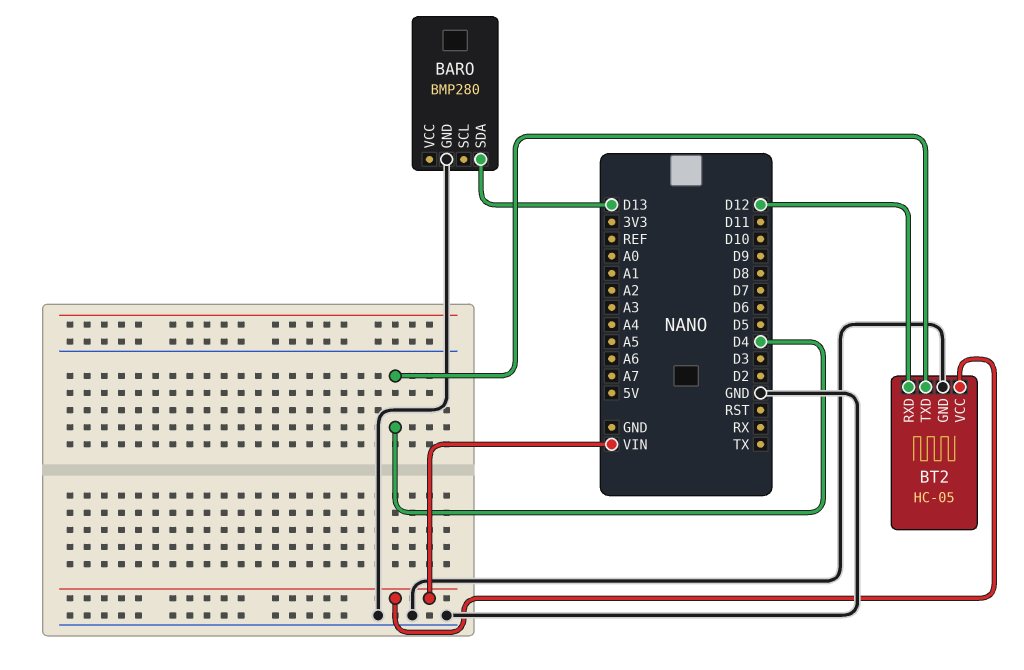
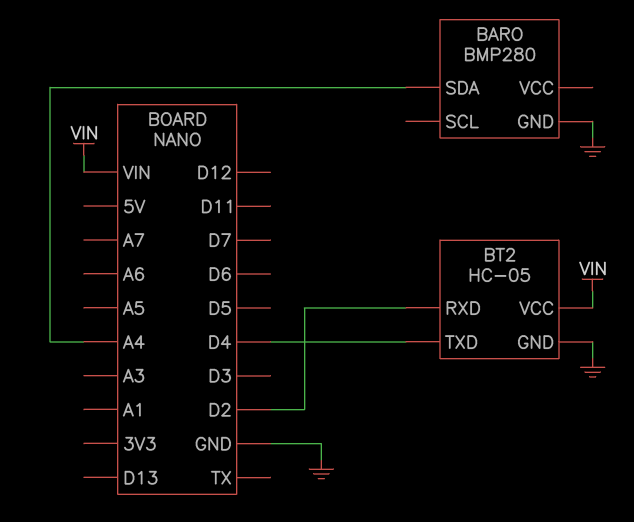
BARO pin SDA: D13 -> A4
BT2 pin RXD: D12 -> D2

